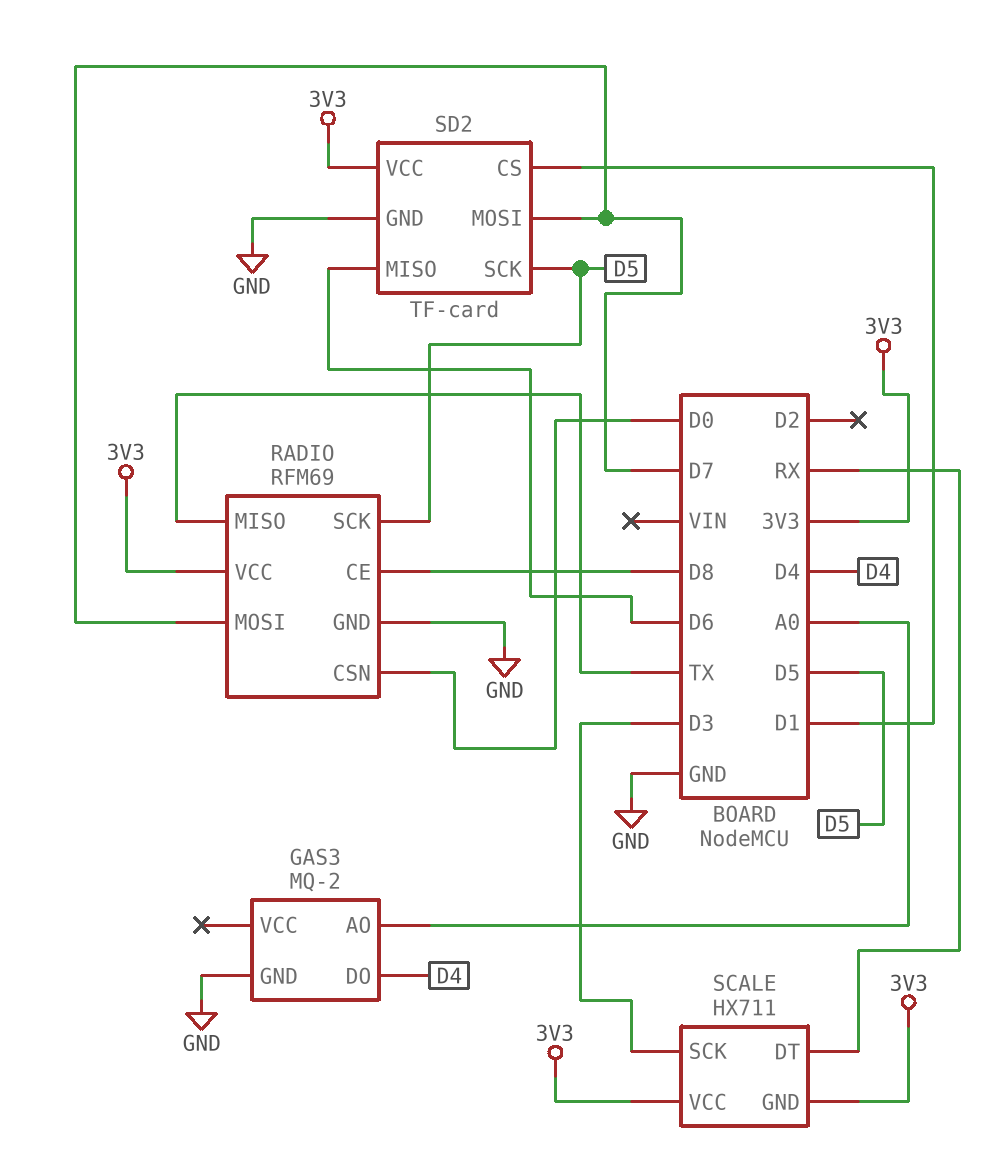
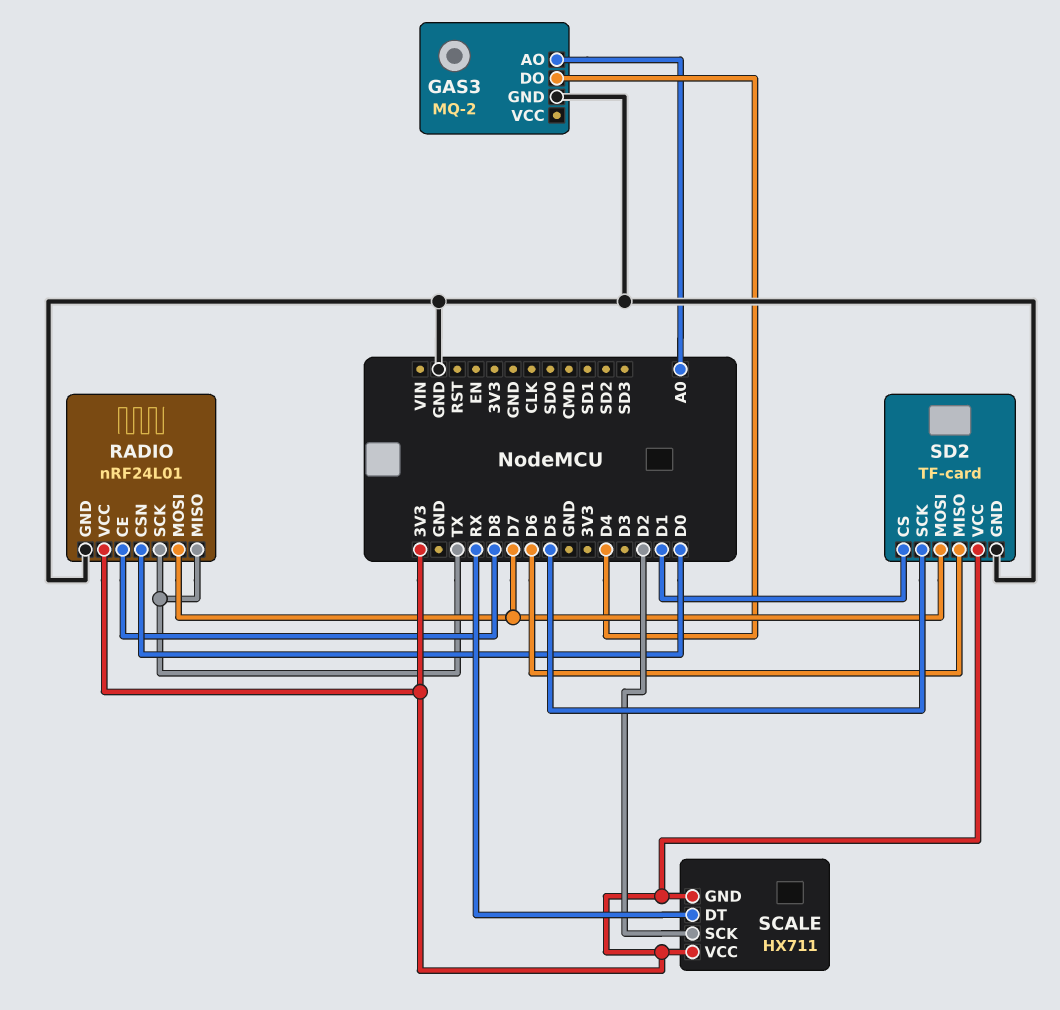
RADIO: RFM69 -> nRF24L01
RADIO pin SCK: D5 -> TX
SCALE pin SCK: D3 -> D2

